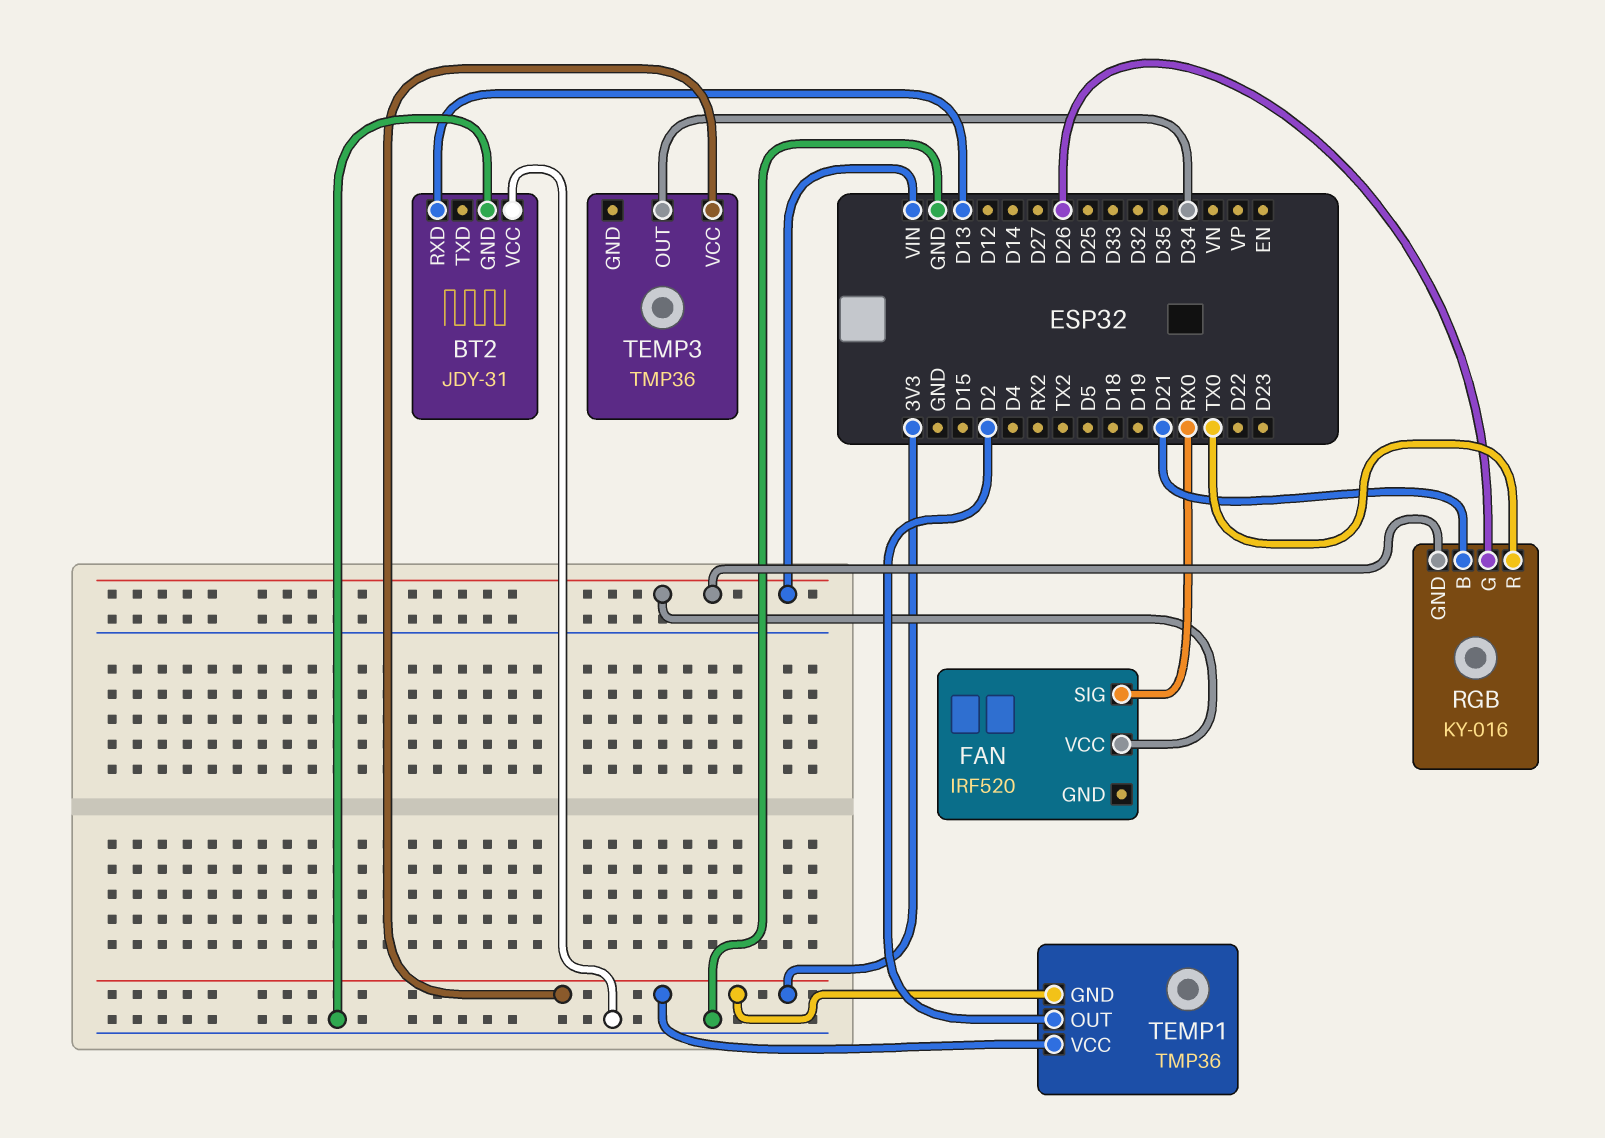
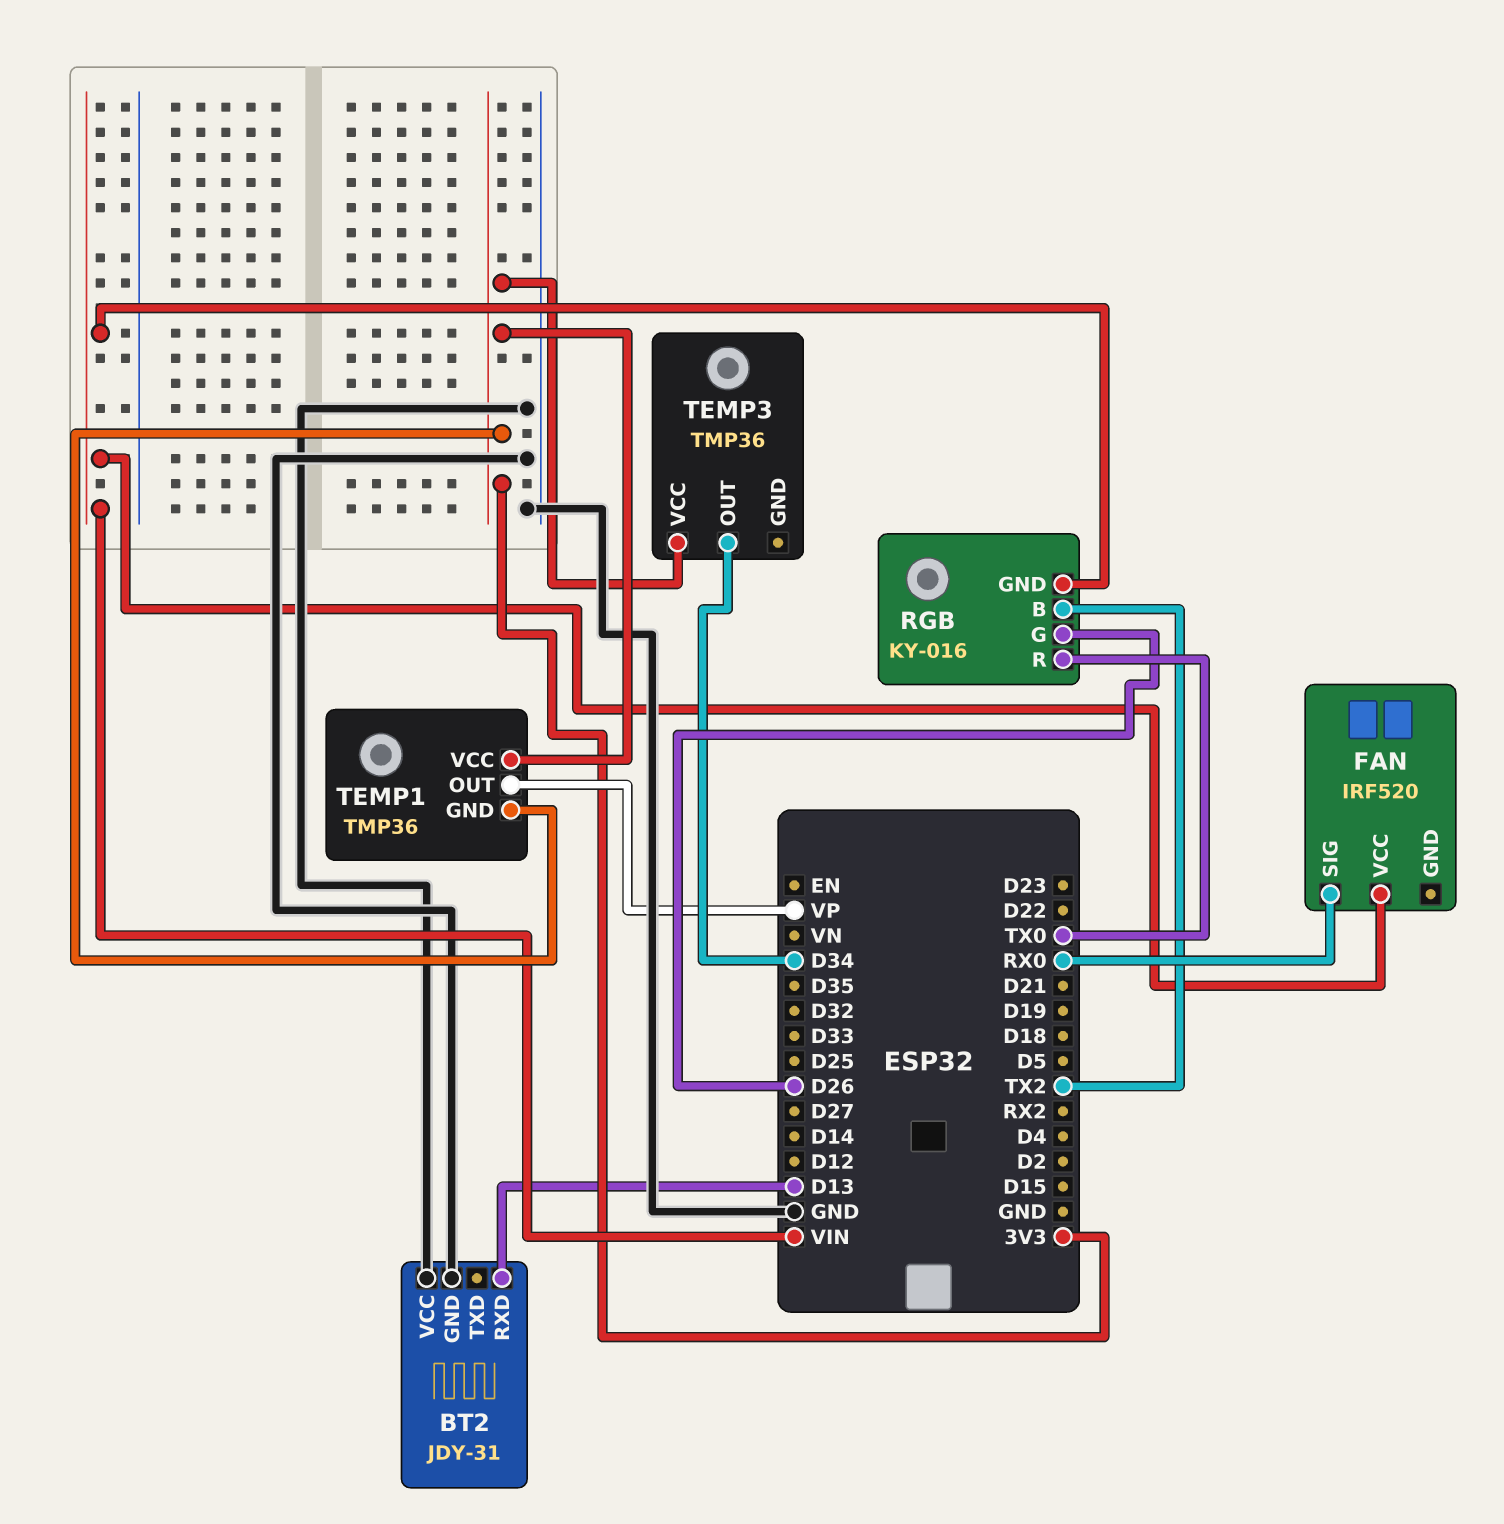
RGB pin B: D21 -> TX2
TEMP1 pin OUT: D2 -> VP

